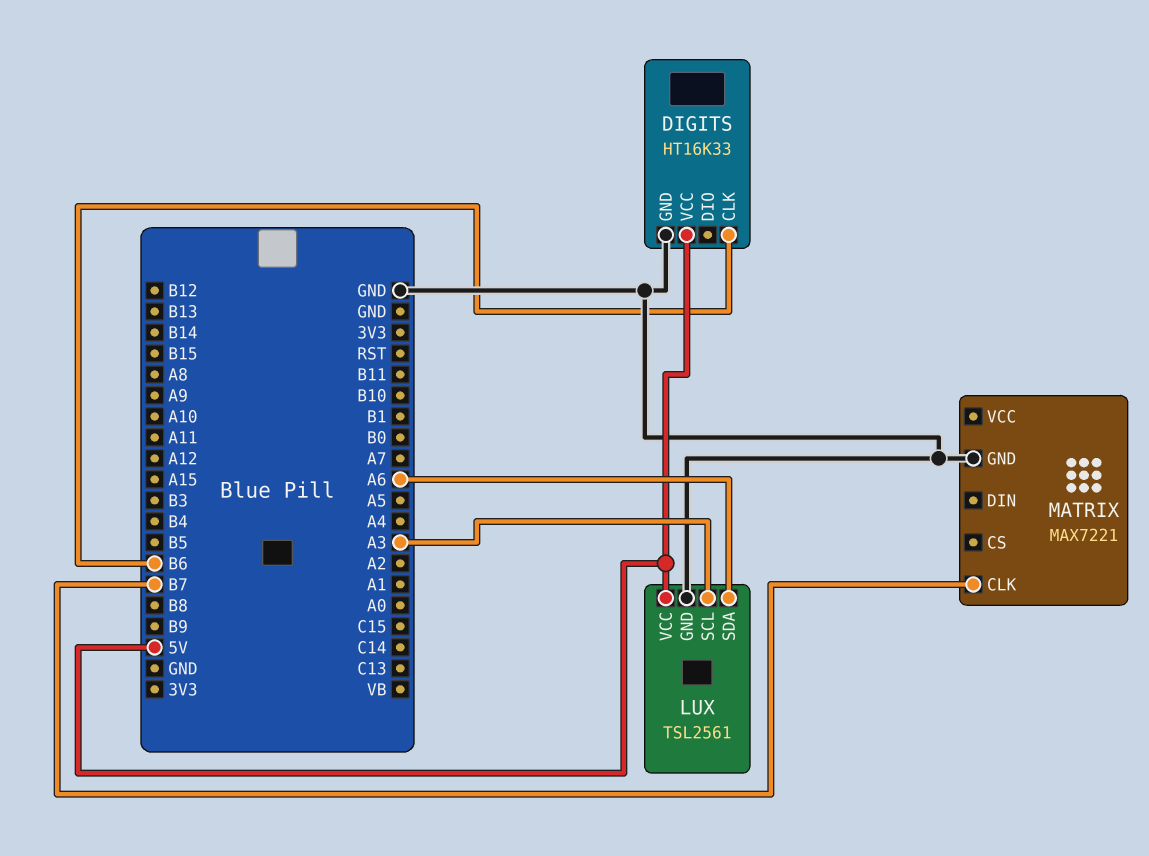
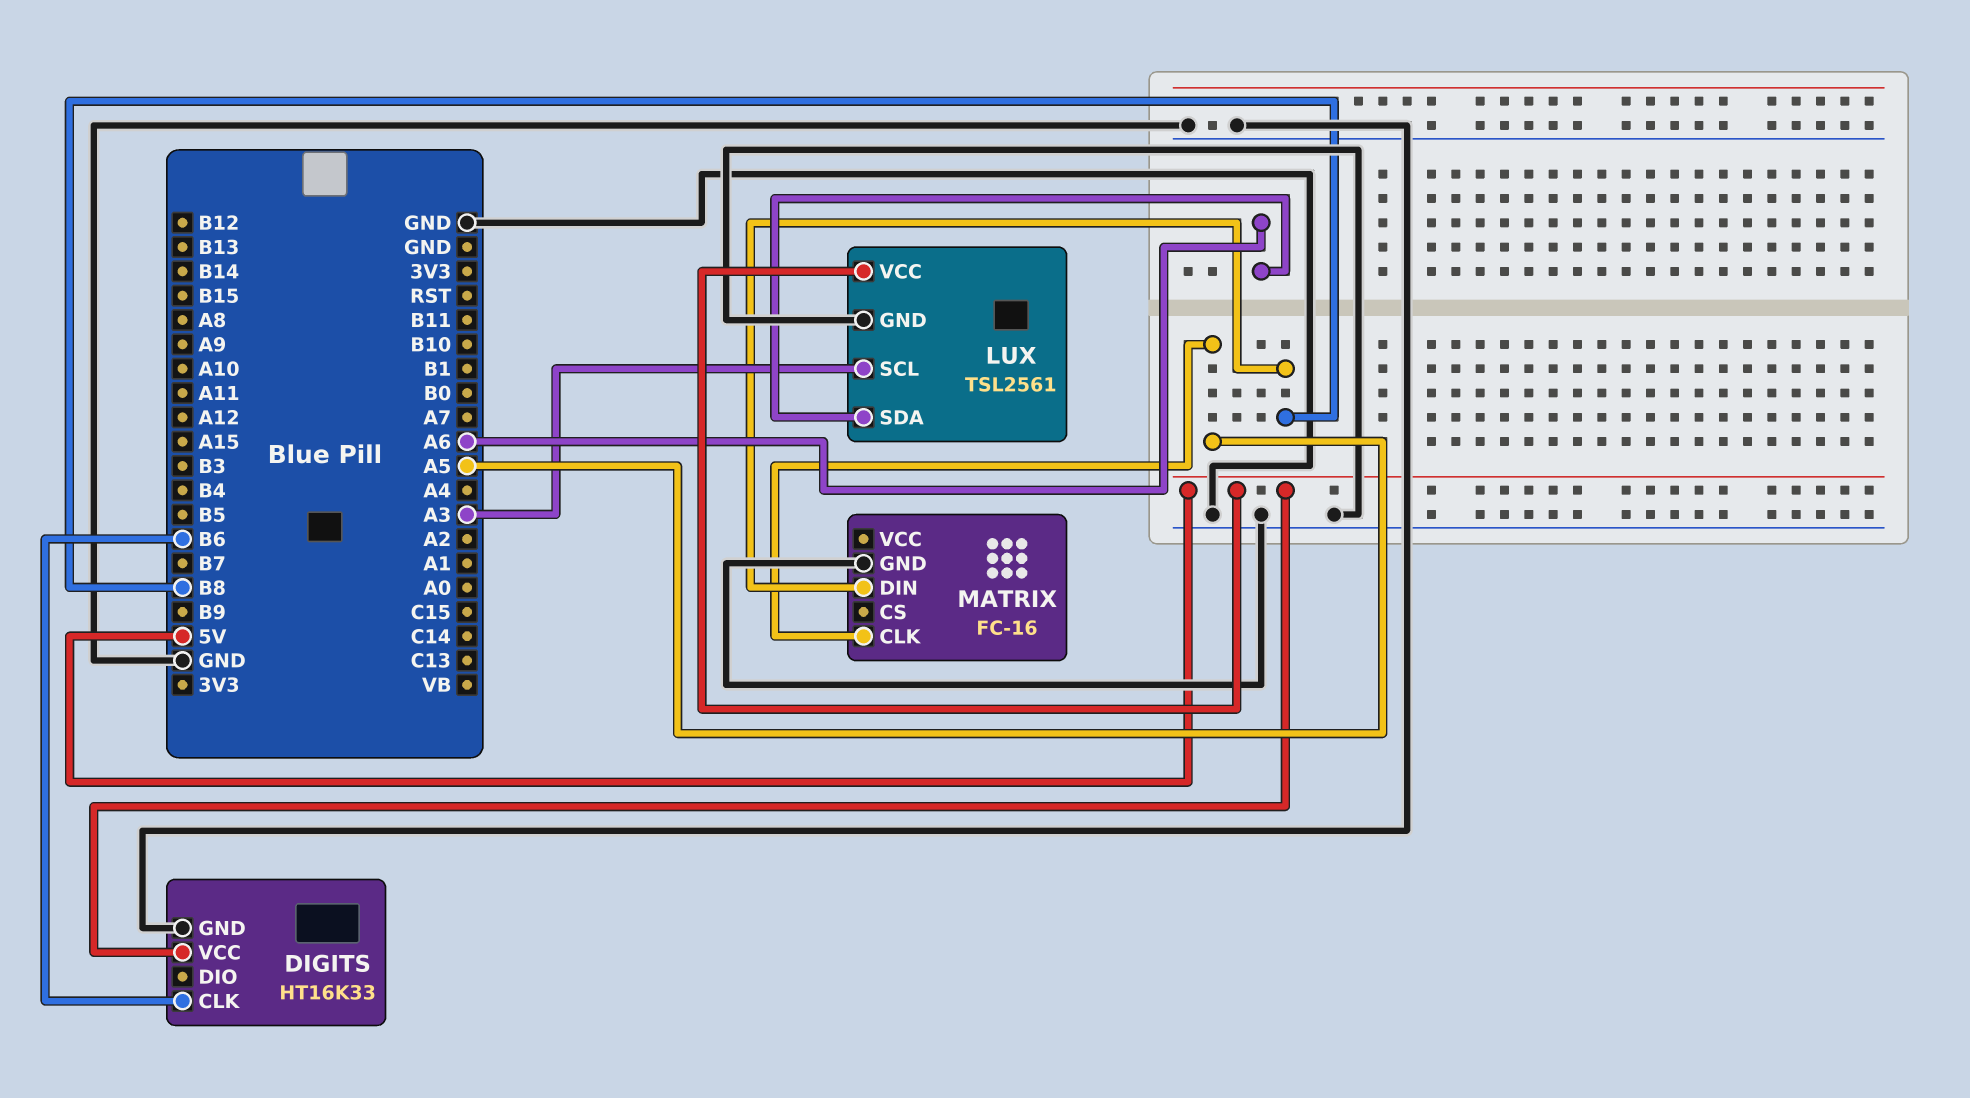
MATRIX: MAX7221 -> FC-16
MATRIX pin CLK: B7 -> A5
MATRIX pin DIN: none -> B8

